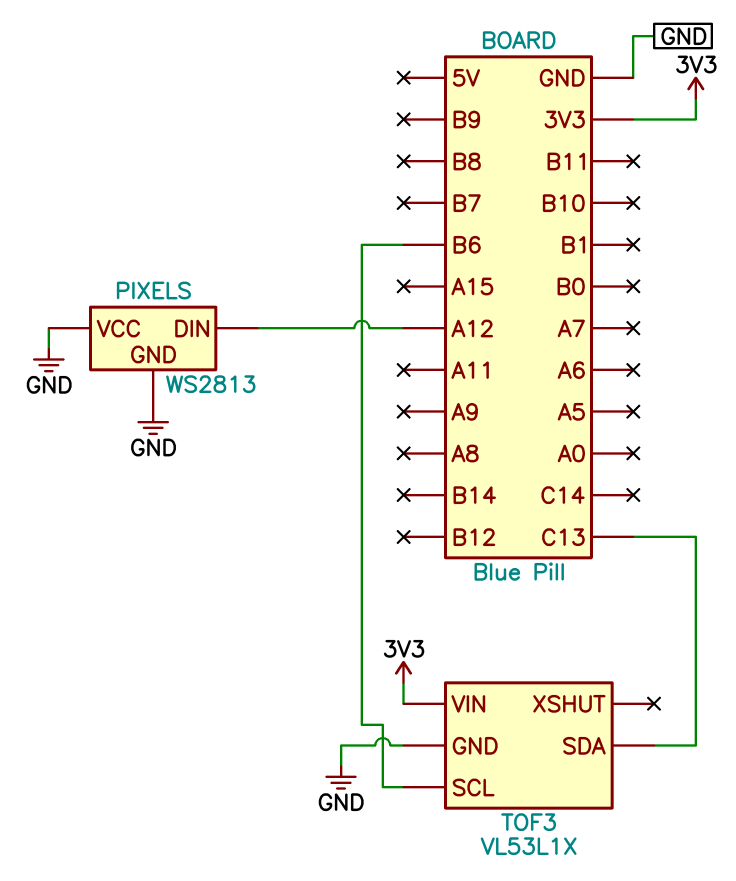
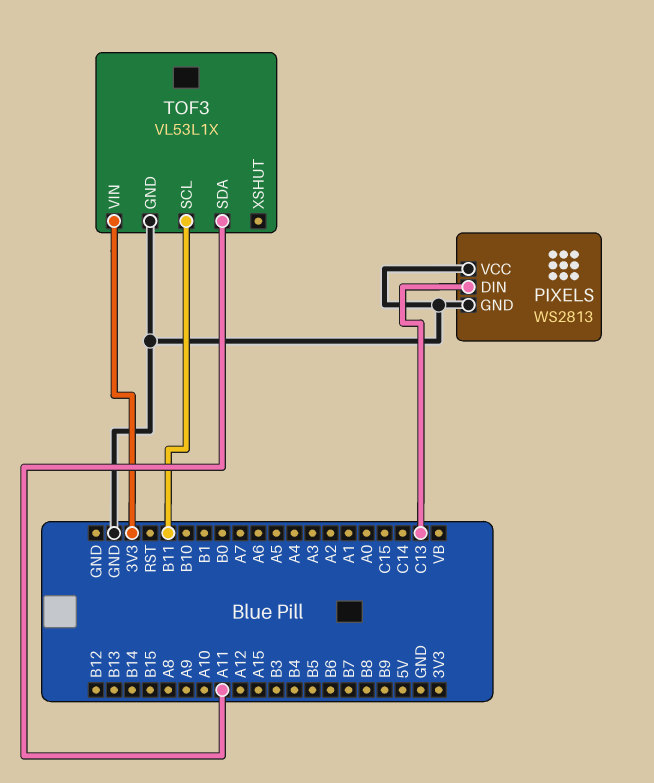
PIXELS pin DIN: A12 -> C13
TOF3 pin SCL: B6 -> B11
TOF3 pin SDA: C13 -> A11

